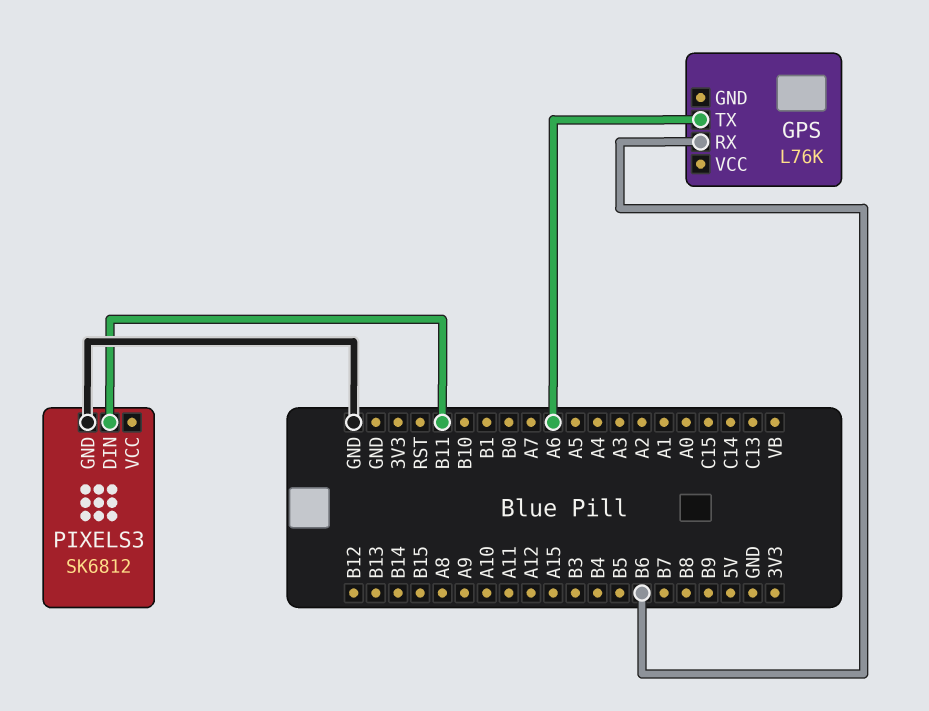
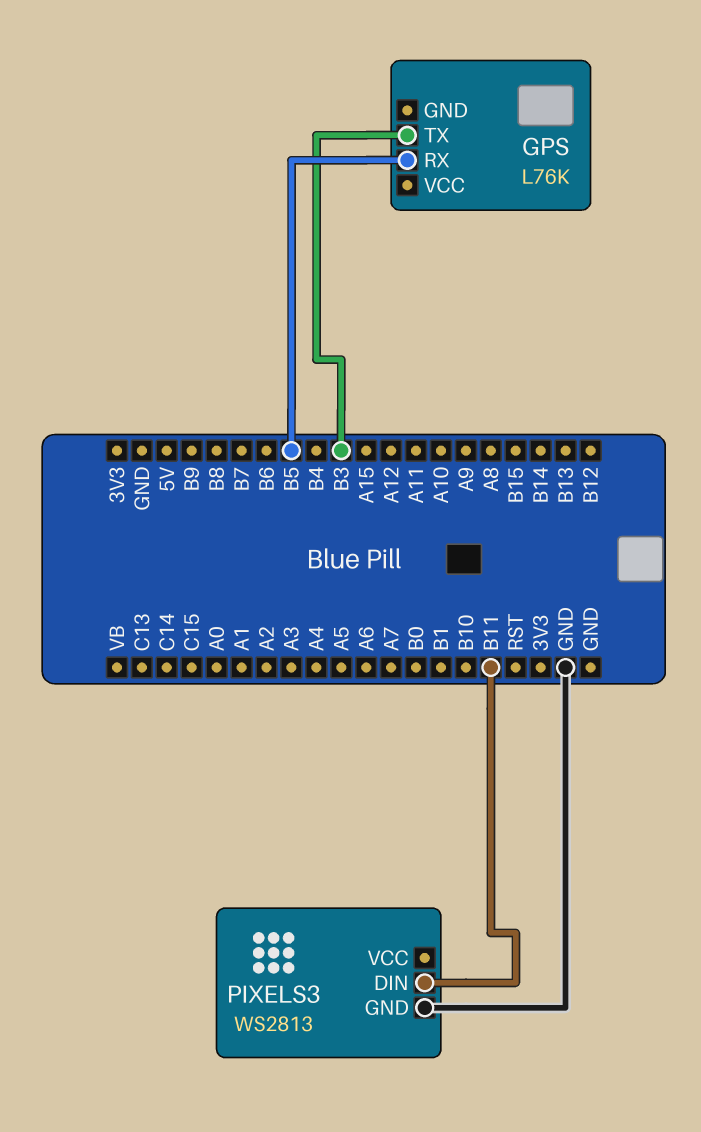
GPS pin RX: B6 -> B5
GPS pin TX: A6 -> B3
PIXELS3: SK6812 -> WS2813

